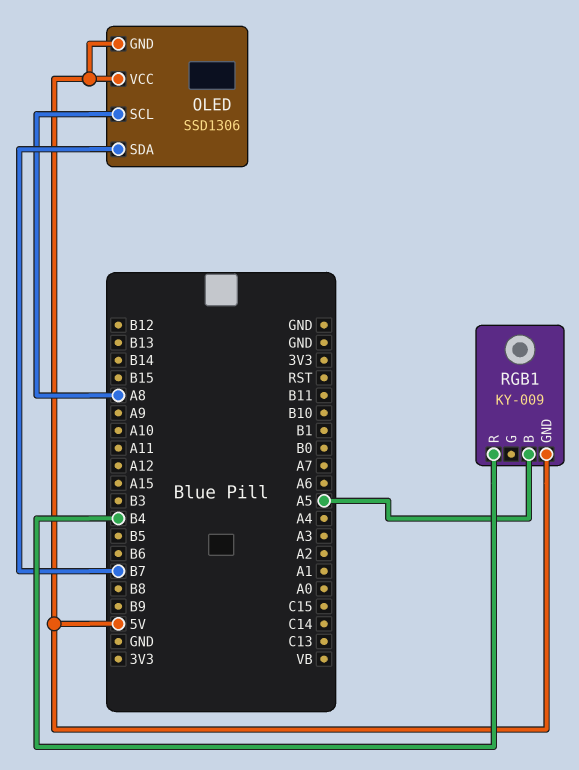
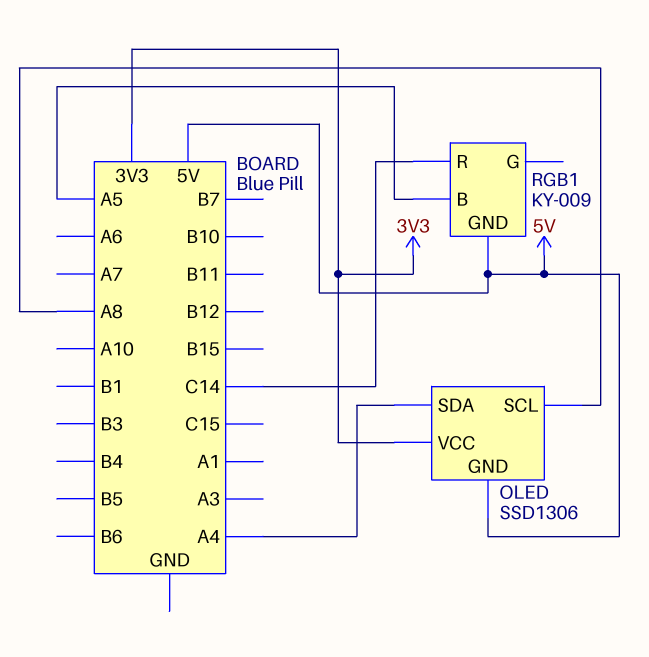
OLED pin SDA: B7 -> A4
OLED pin VCC: 5V -> 3V3
RGB1 pin R: B4 -> C14

